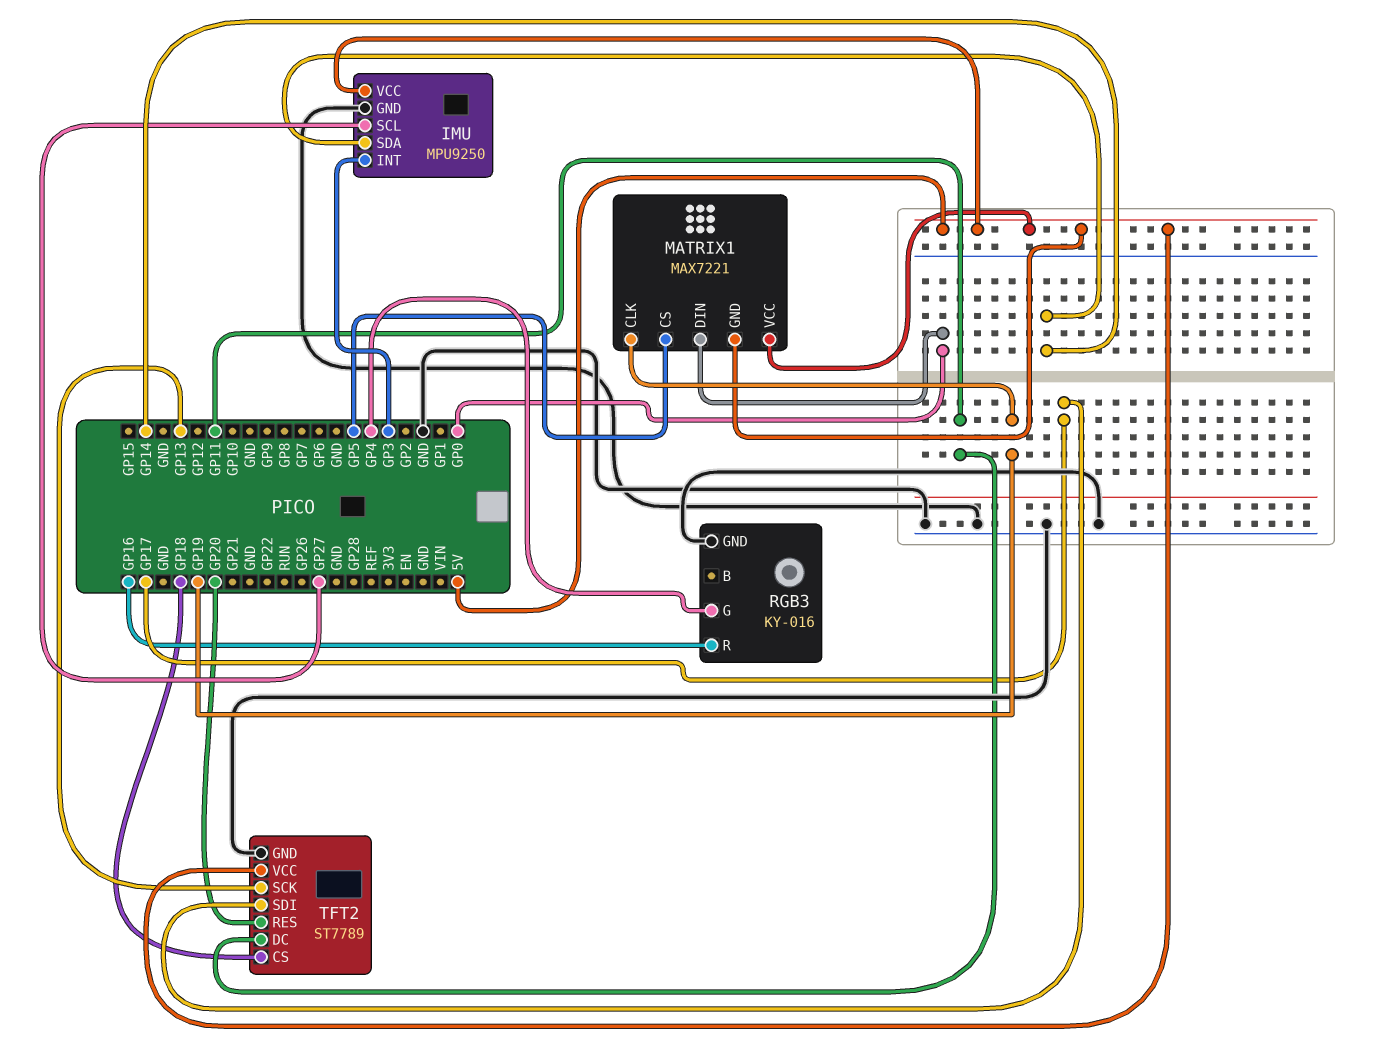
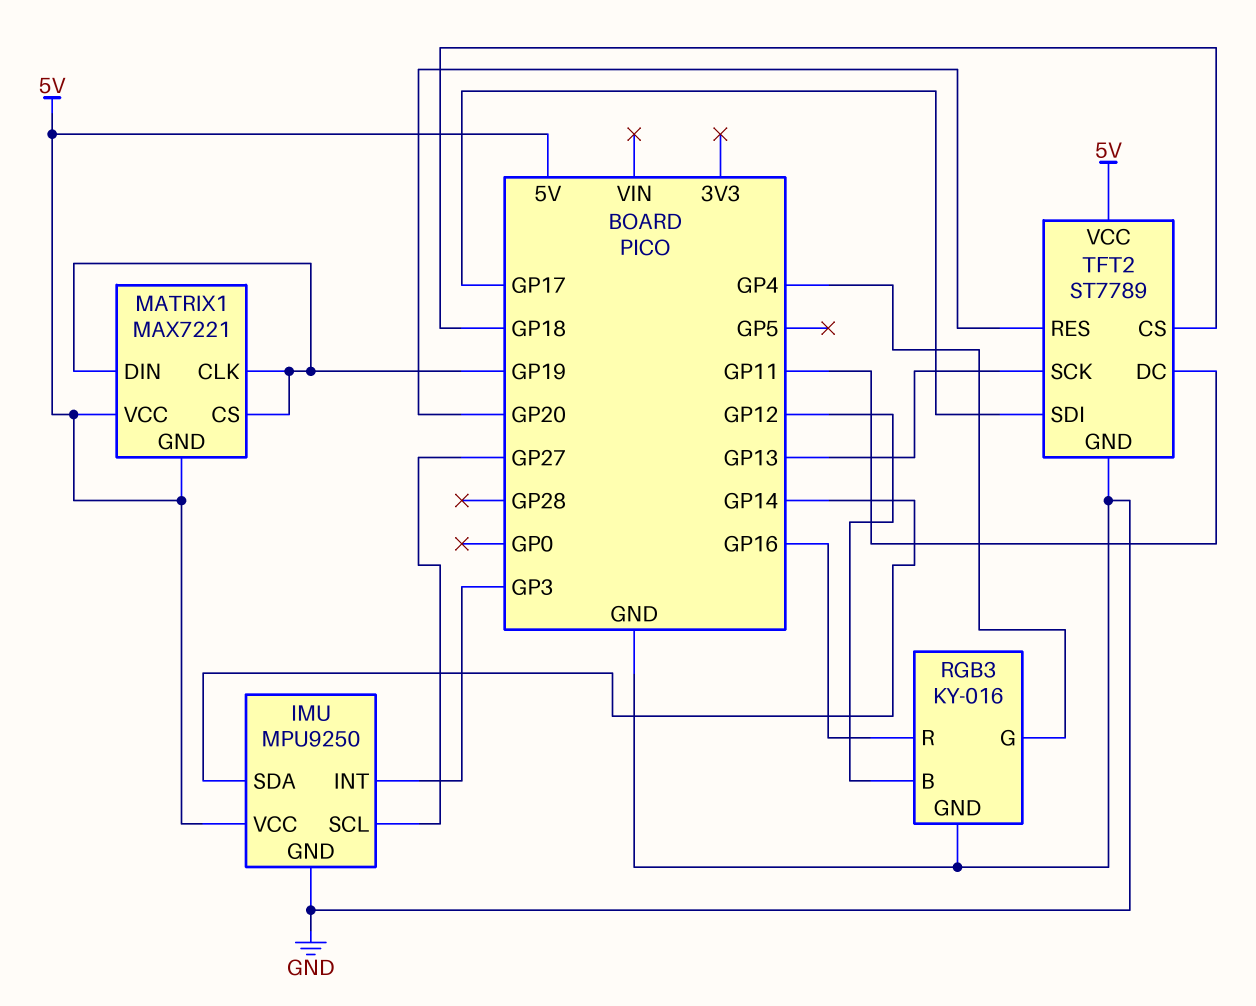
MATRIX1 pin CS: GP5 -> GP19
MATRIX1 pin DIN: GP0 -> GP19
RGB3 pin B: none -> GP12

